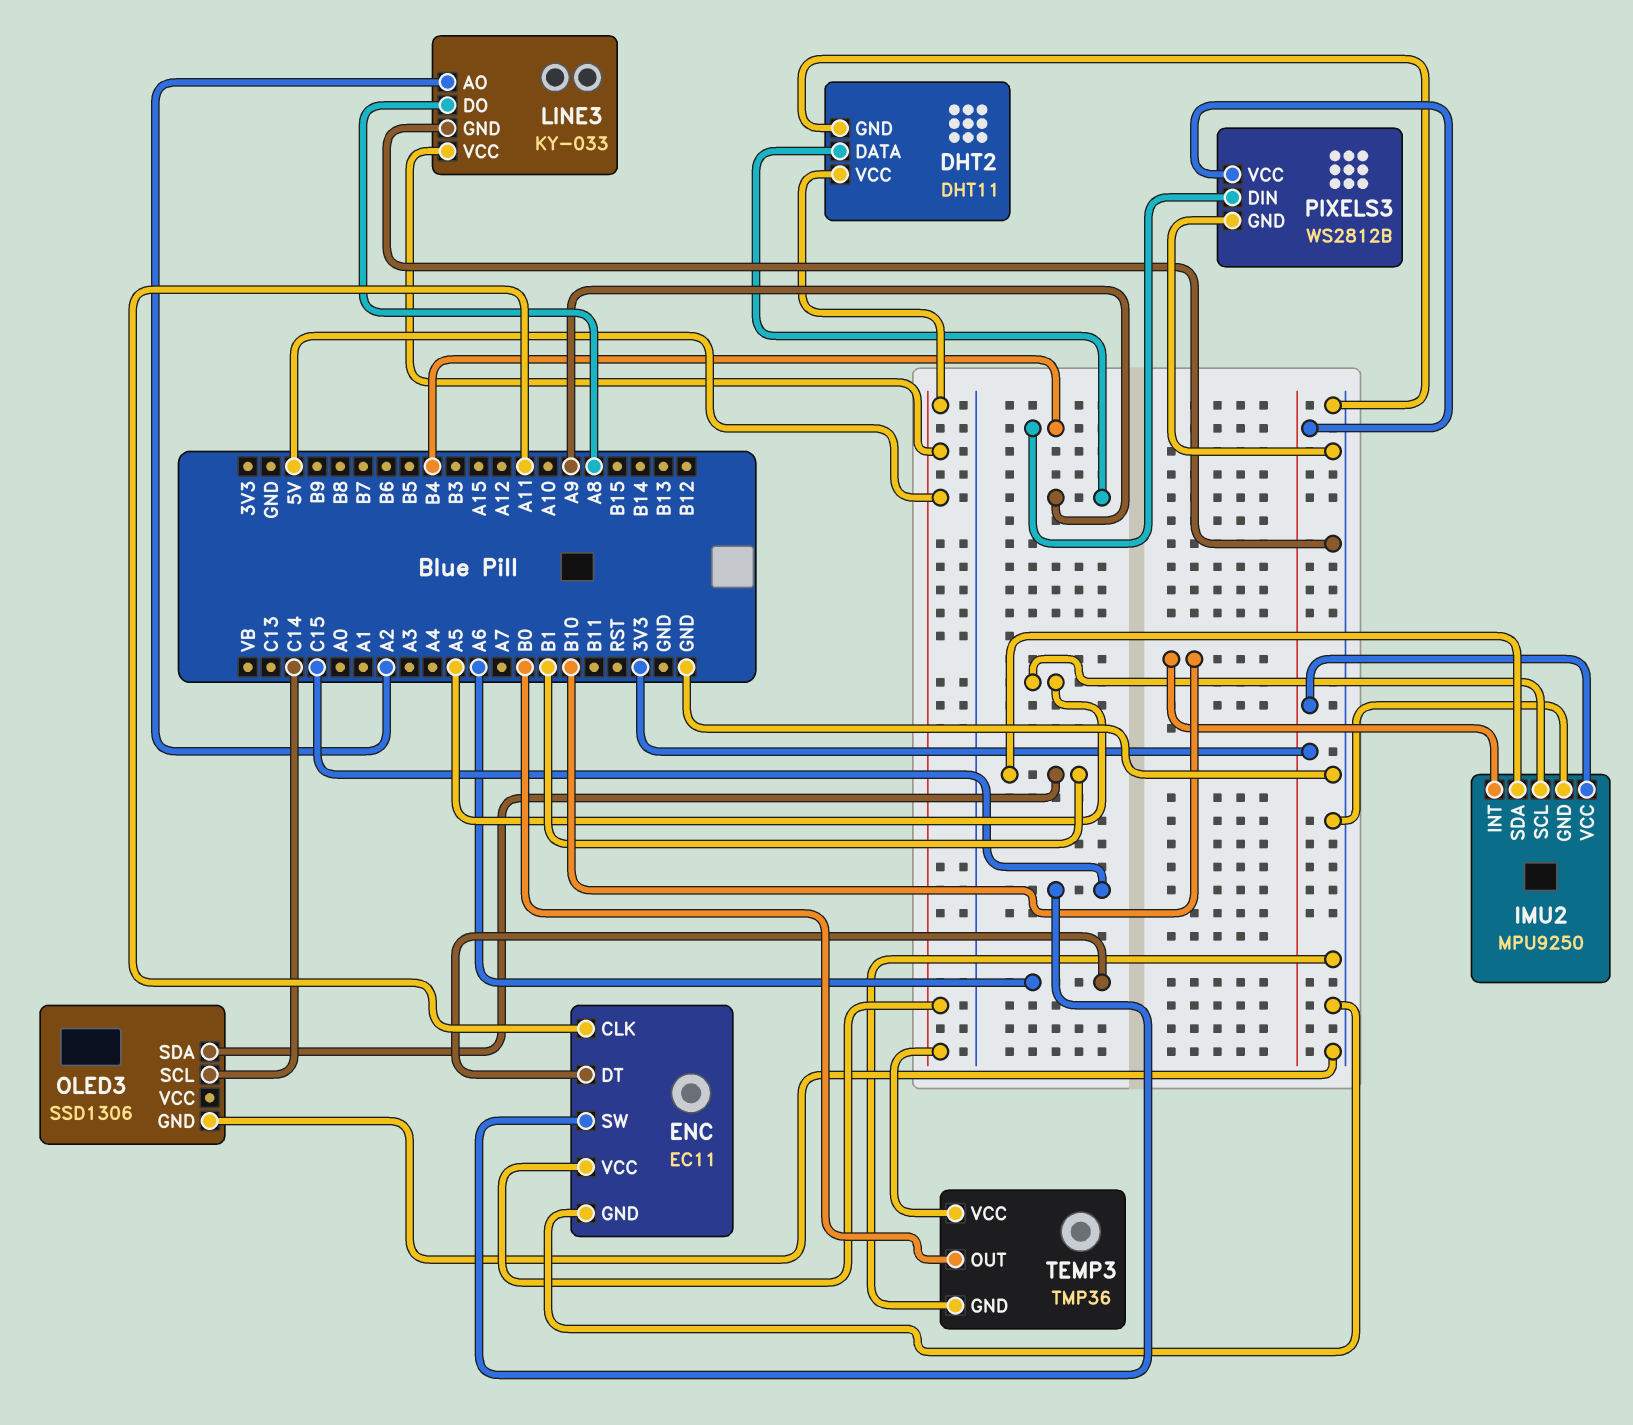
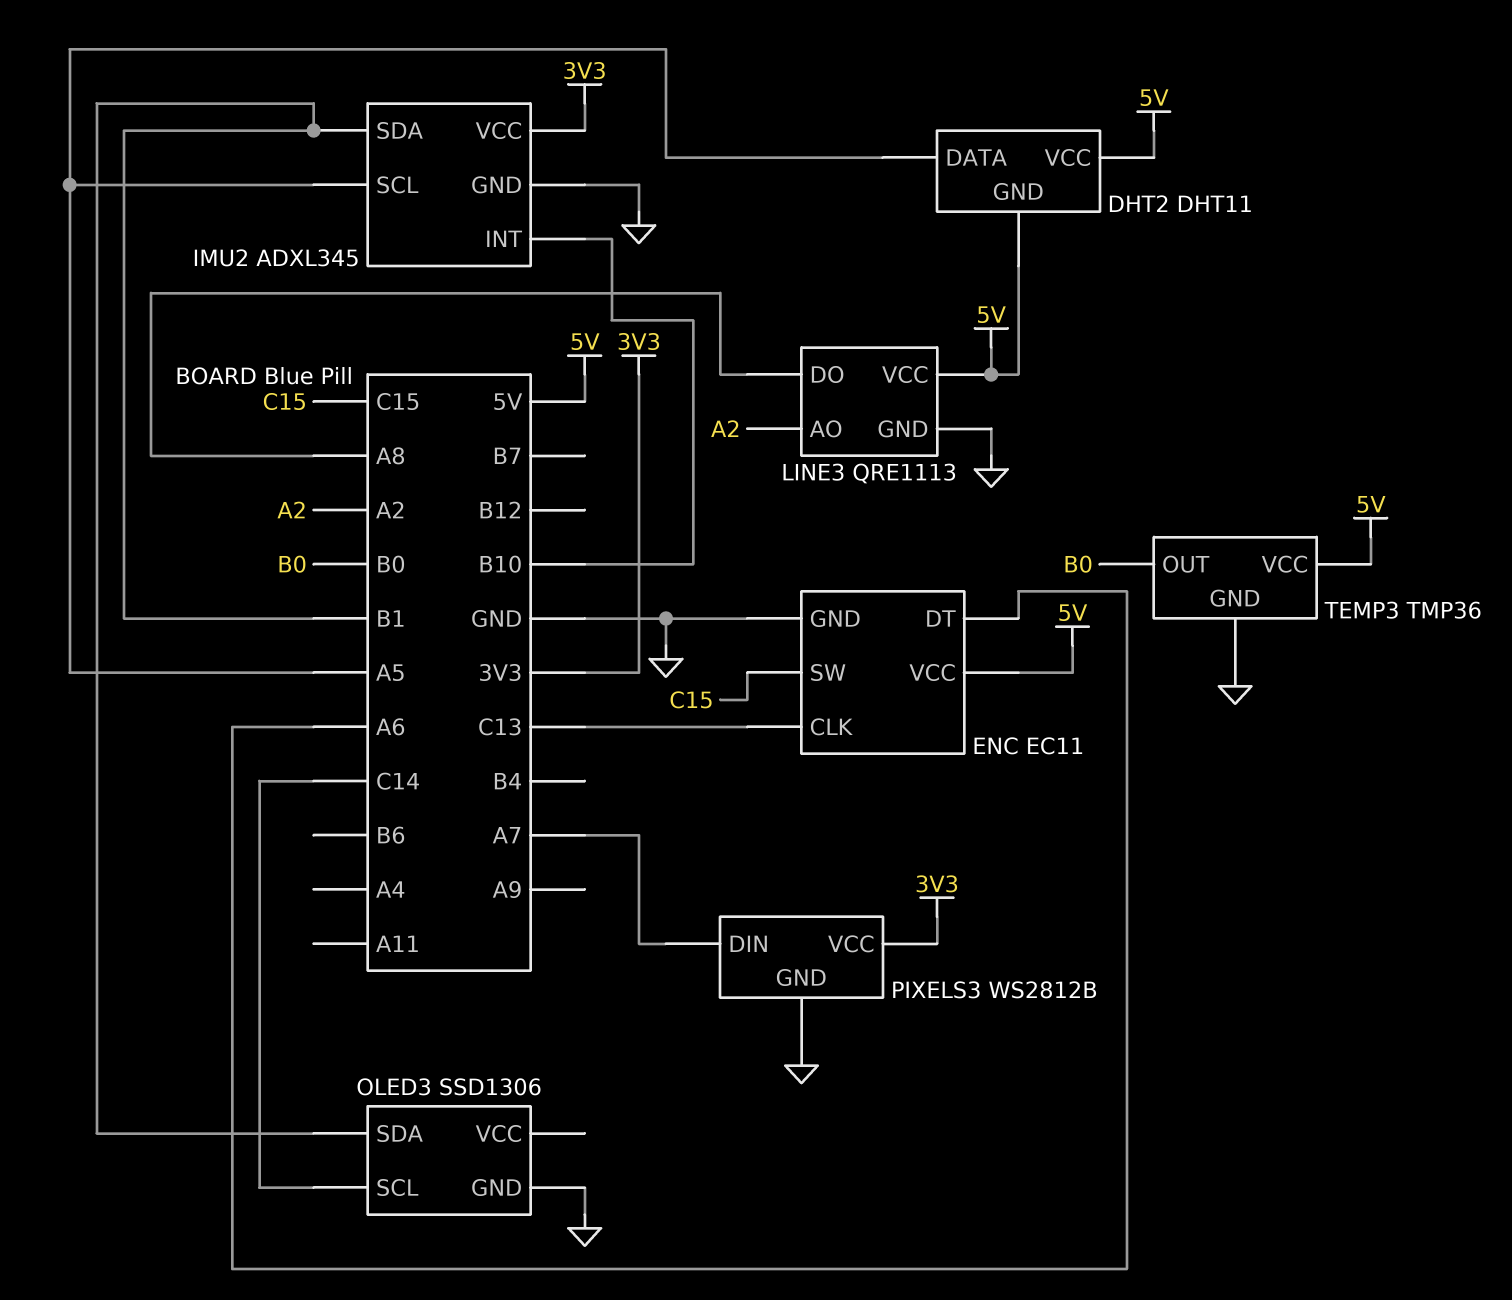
DHT2 pin DATA: A9 -> A5
DHT2 pin GND: GND -> 5V
ENC pin CLK: A11 -> C13
IMU2: MPU9250 -> ADXL345
LINE3: KY-033 -> QRE1113
PIXELS3 pin DIN: B4 -> A7

